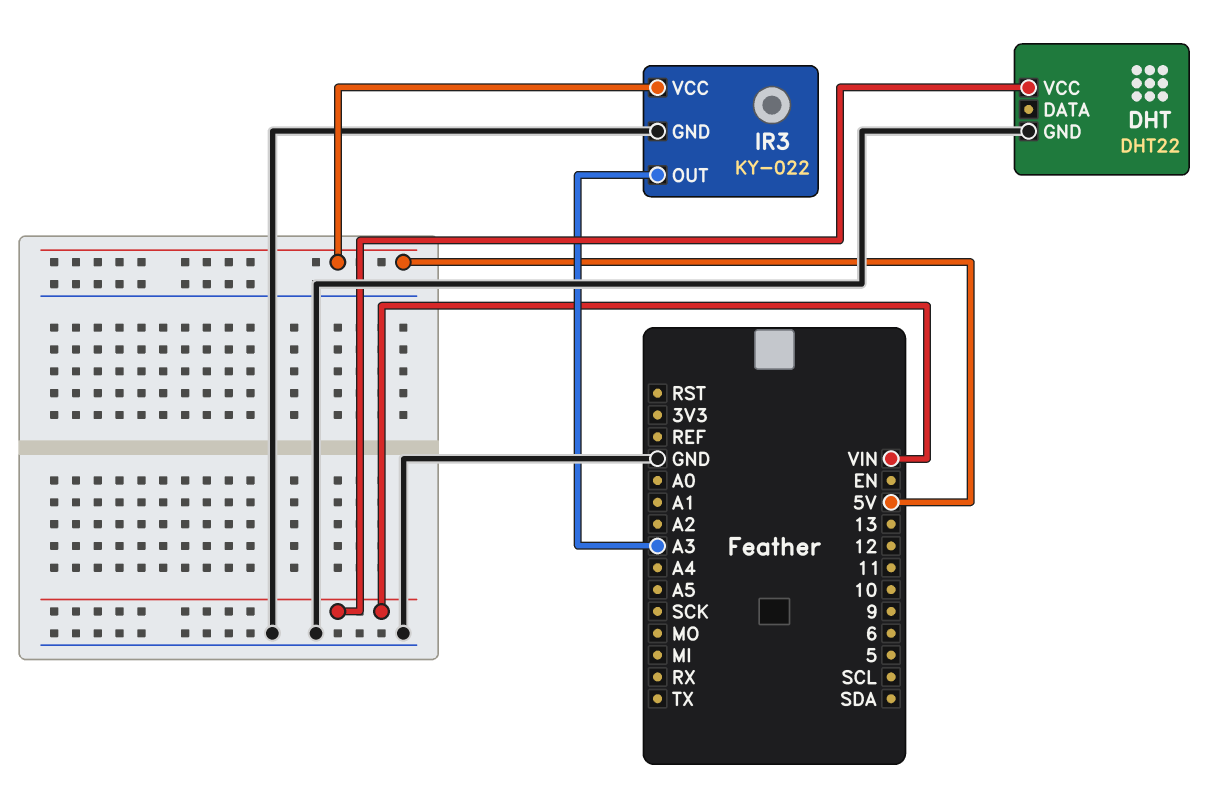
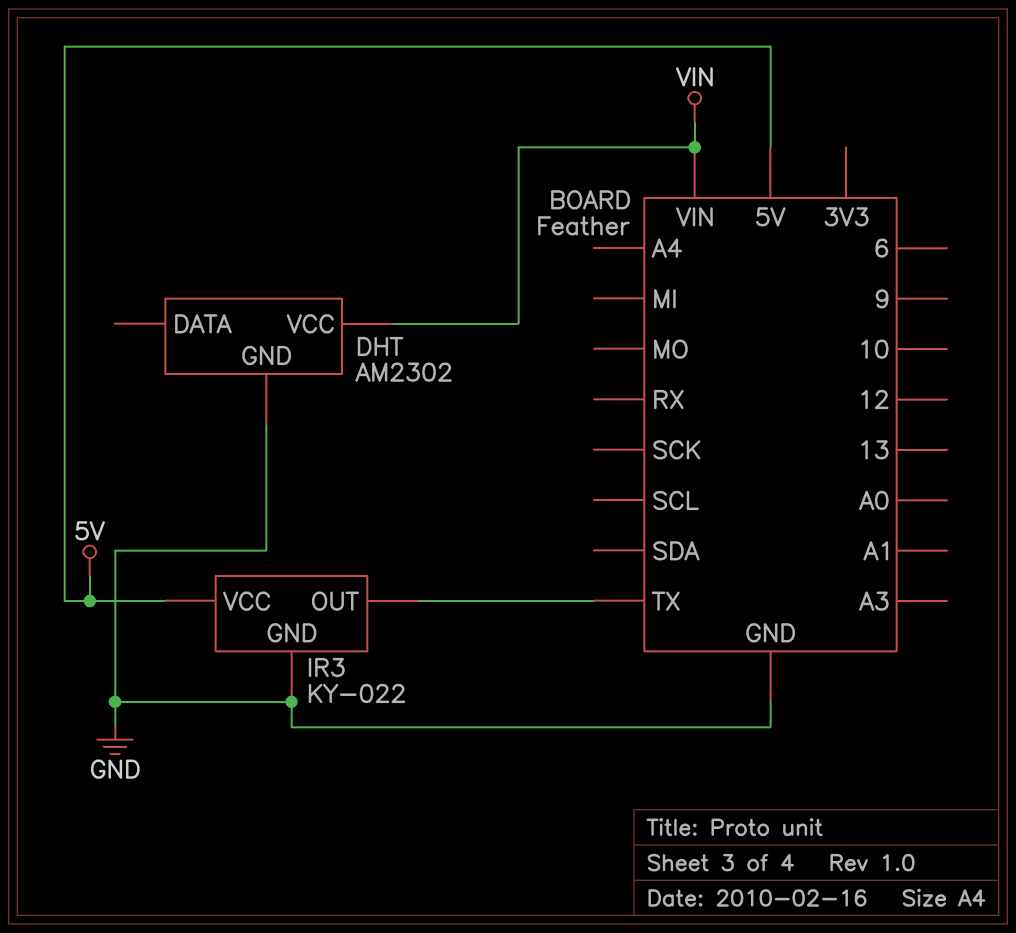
DHT: DHT22 -> AM2302
IR3 pin OUT: A3 -> TX

